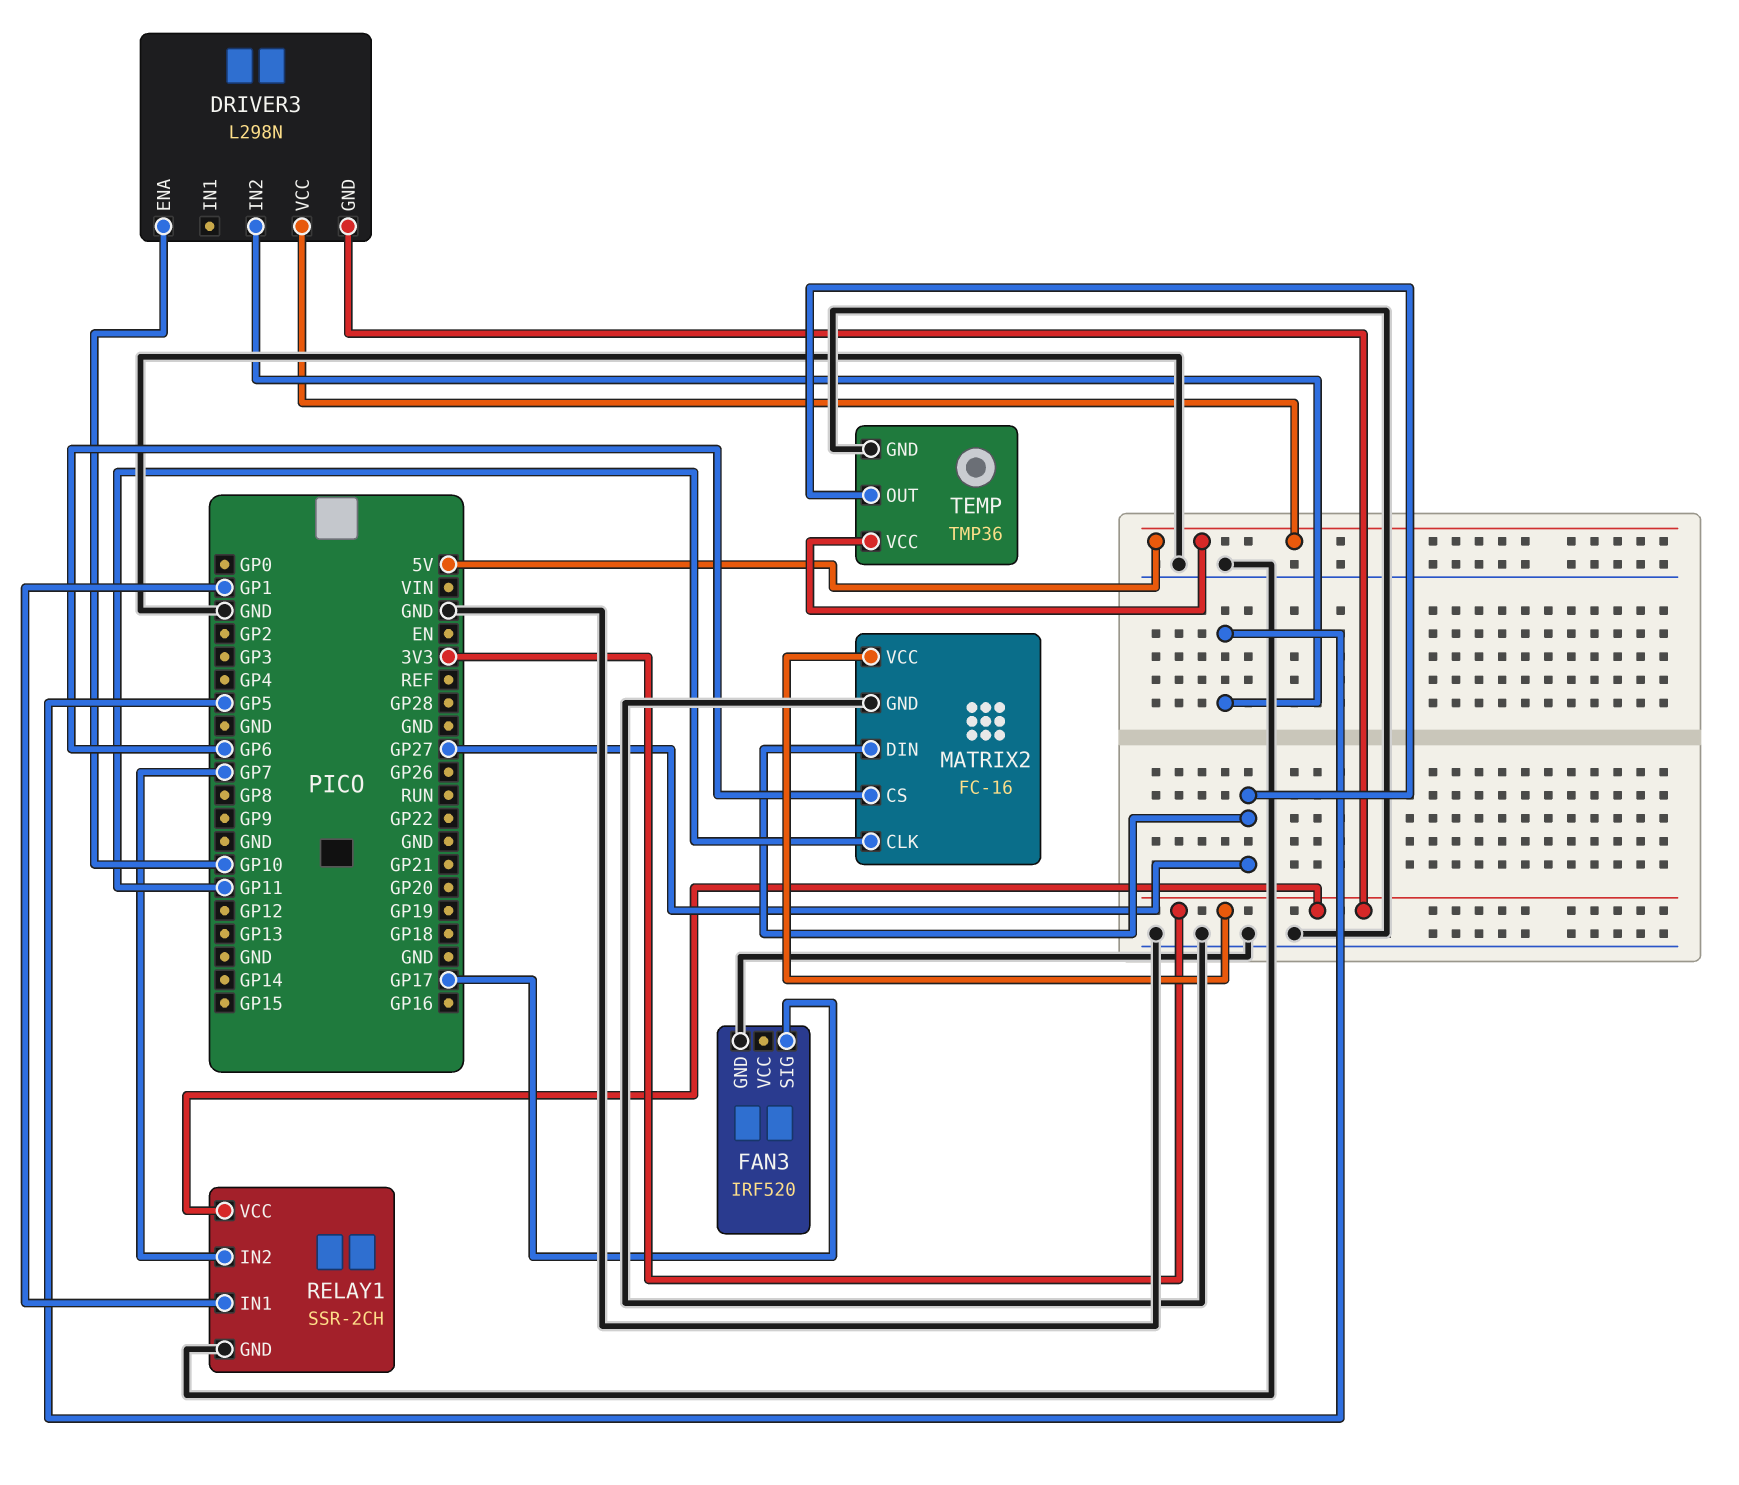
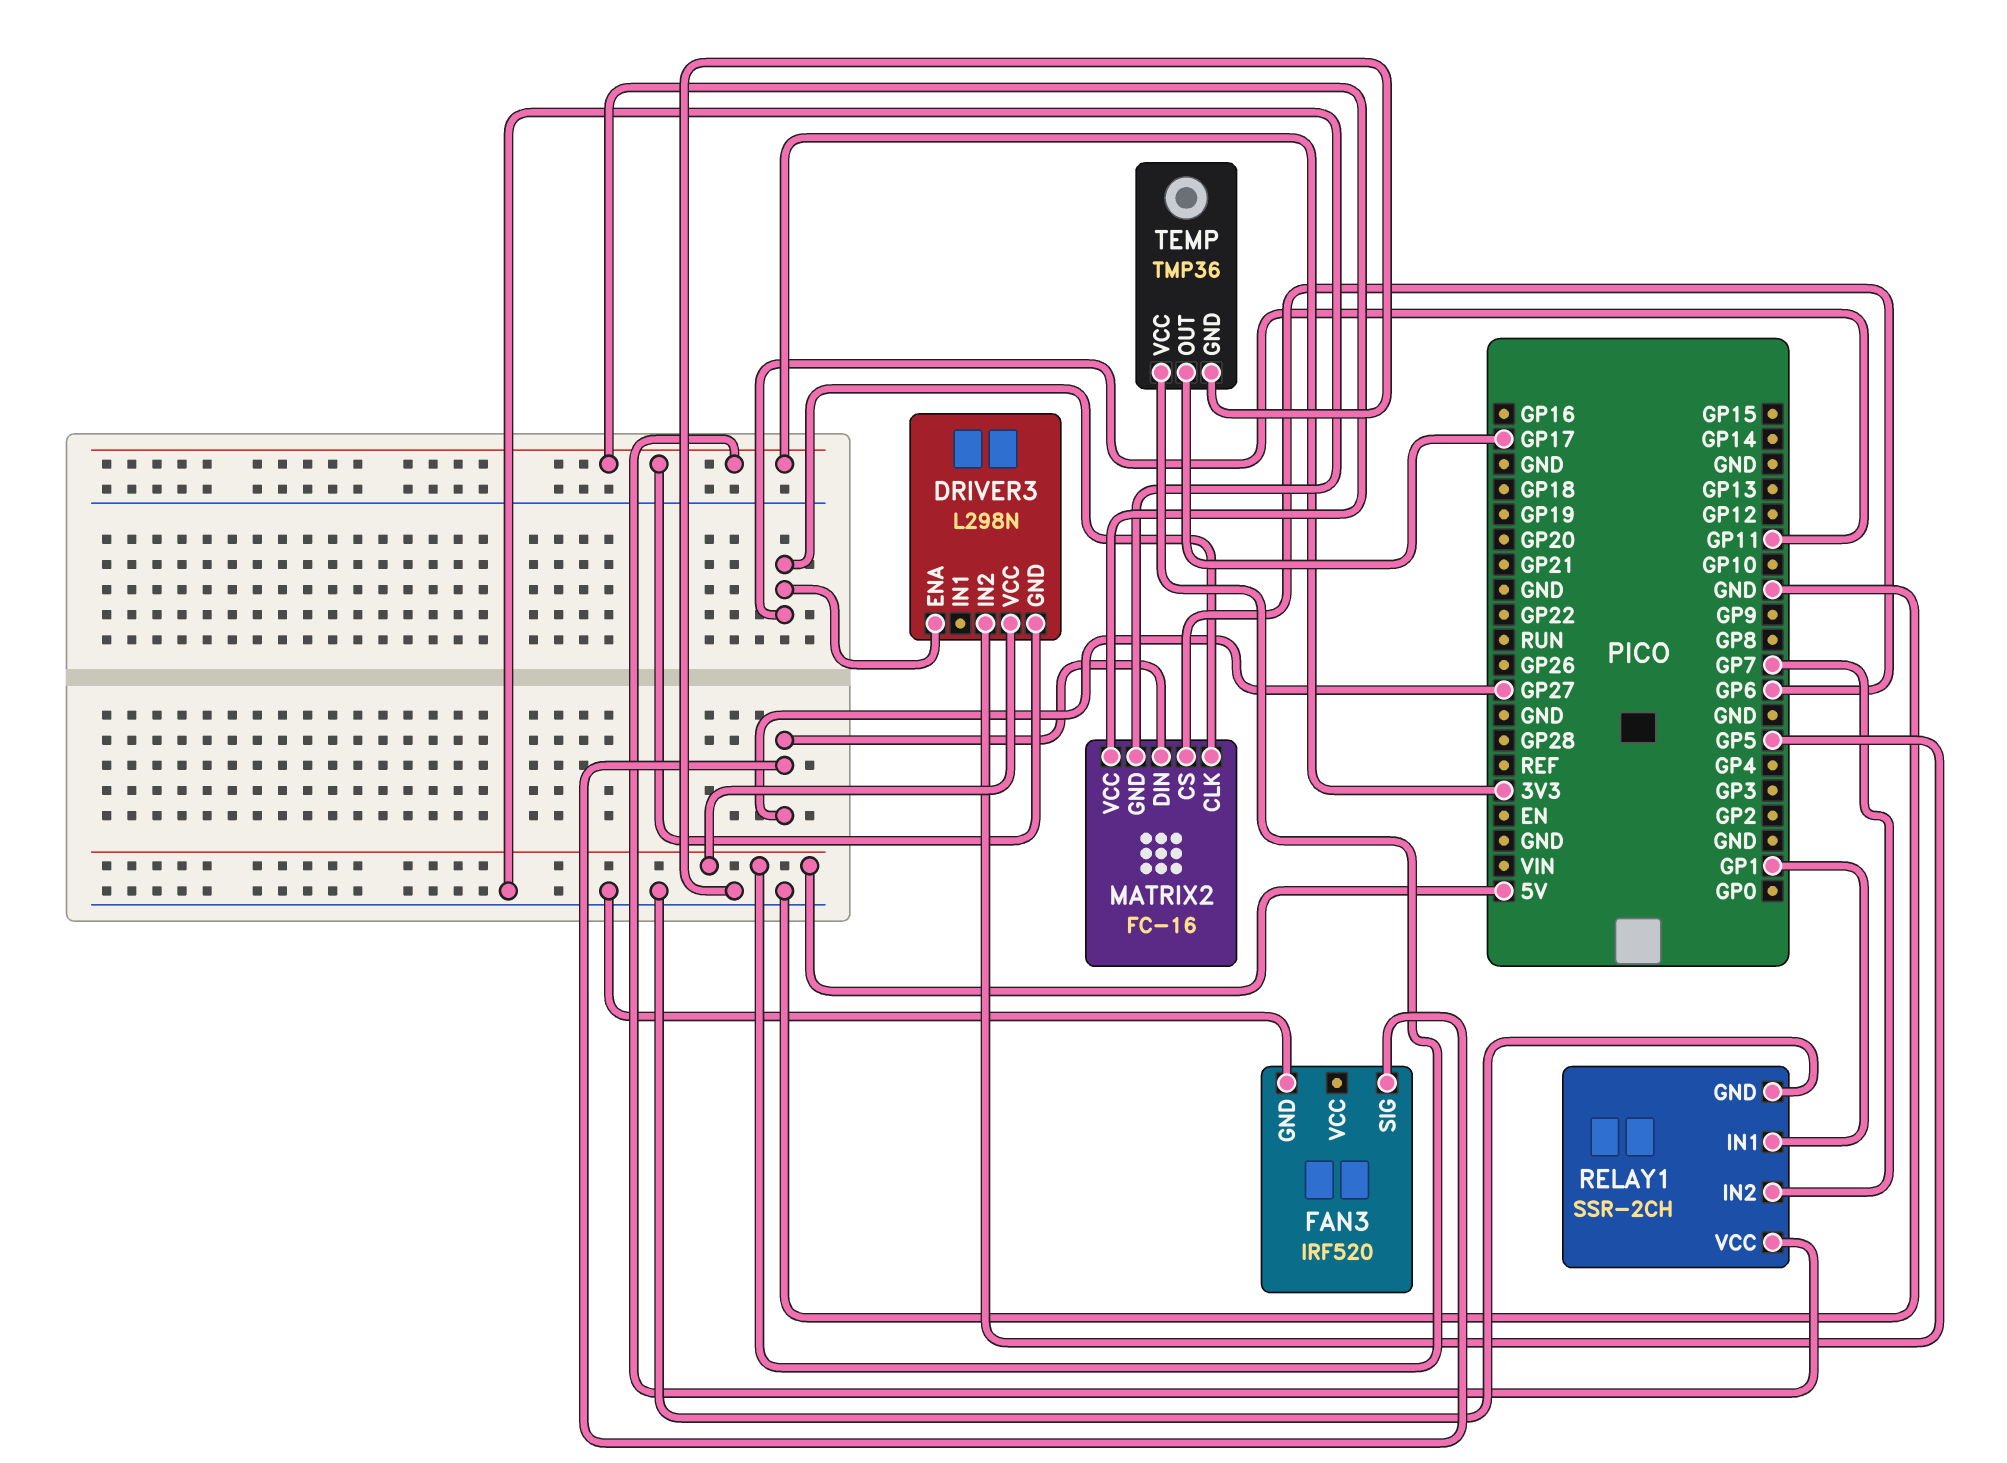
DRIVER3 pin ENA: GP10 -> GP11
FAN3 pin SIG: GP17 -> GP27
TEMP pin OUT: GP27 -> GP17

